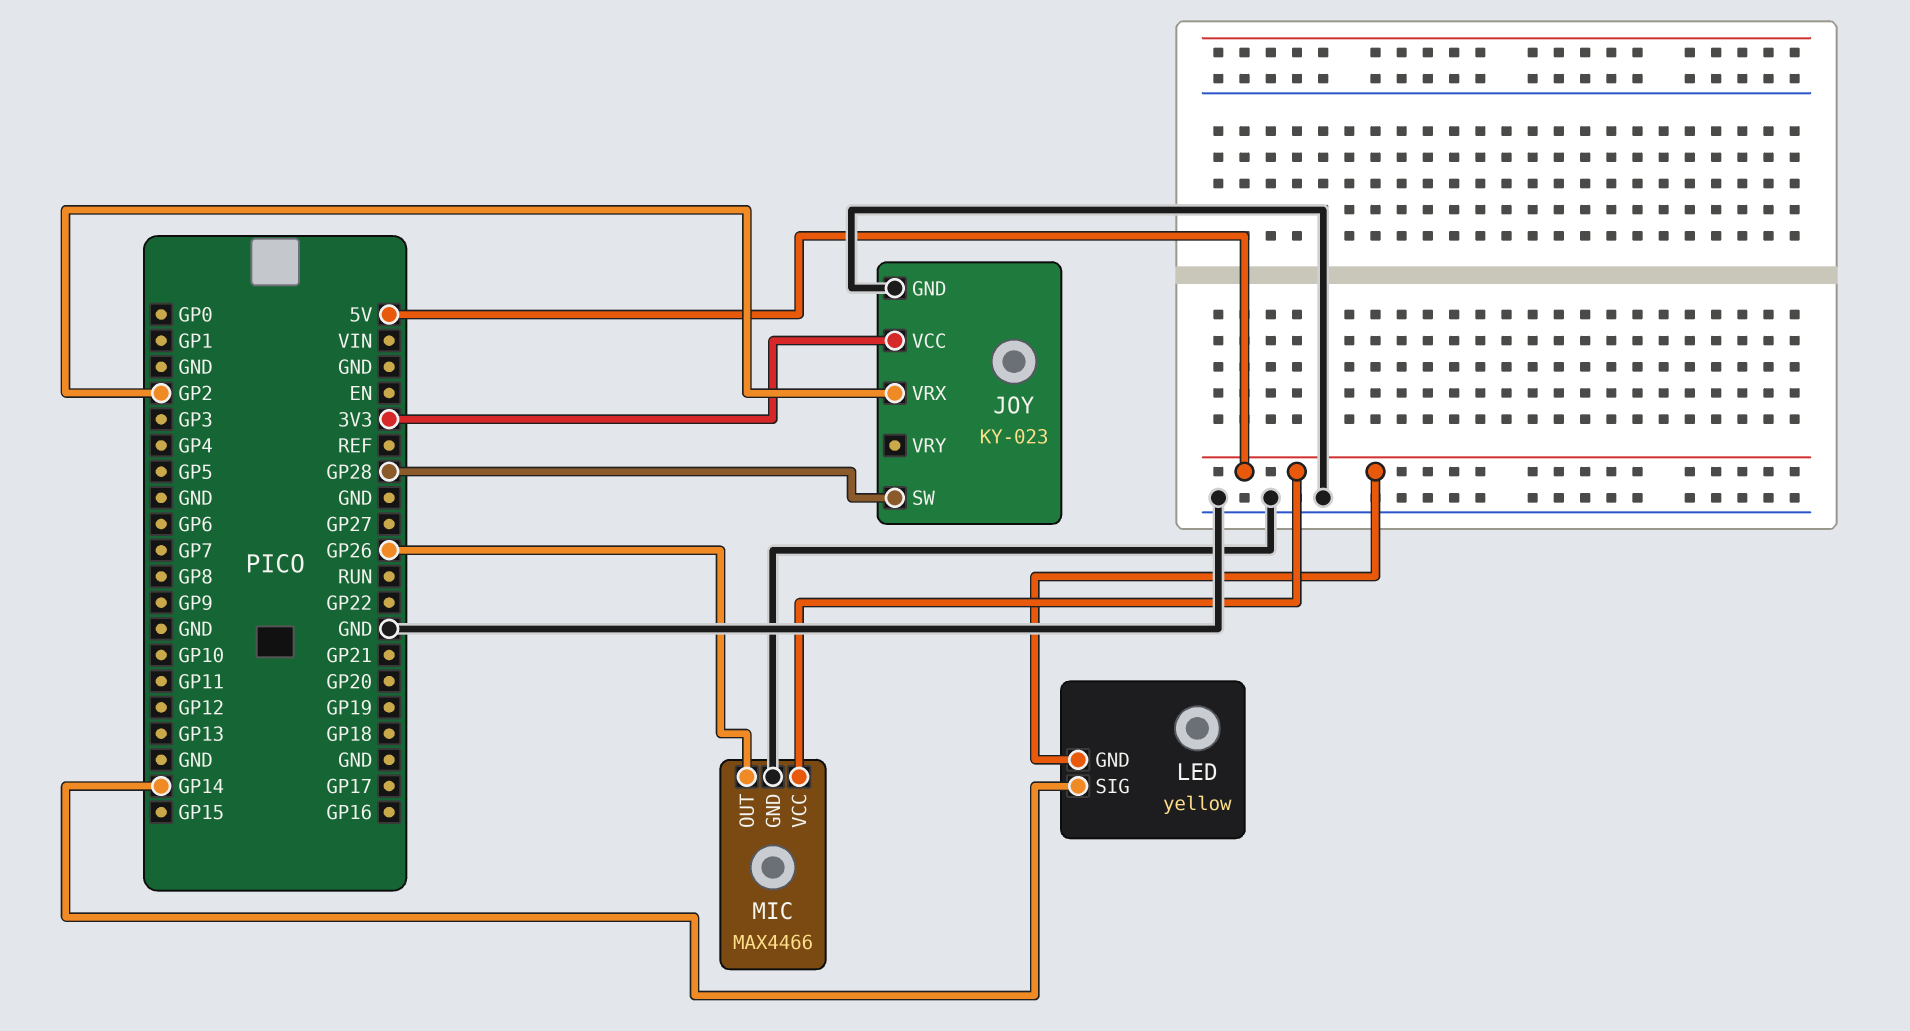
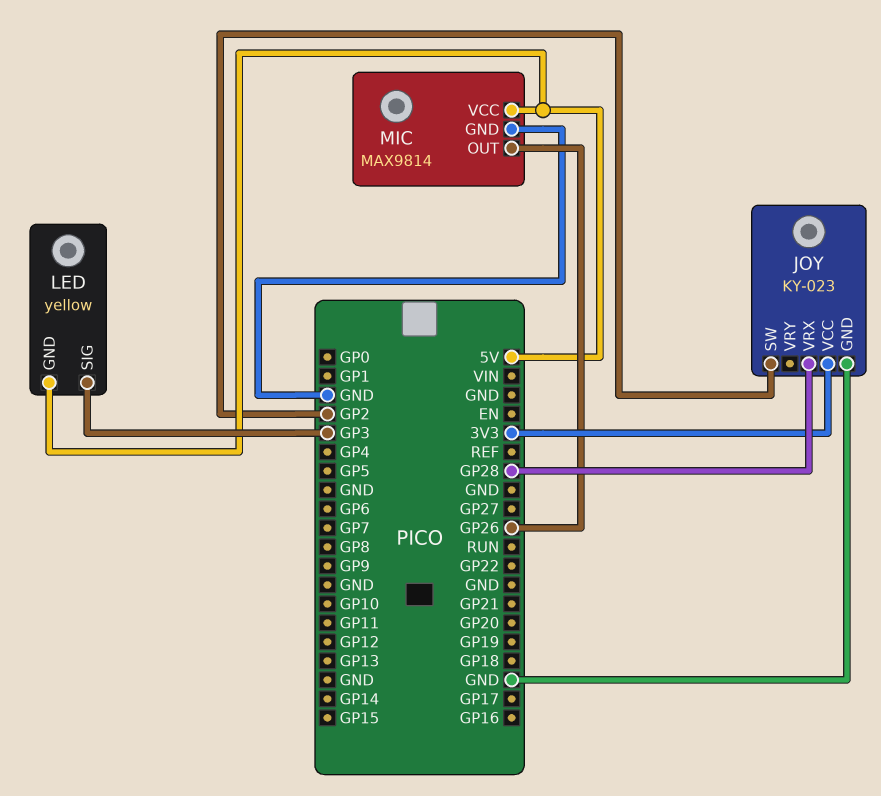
JOY pin SW: GP28 -> GP2
JOY pin VRX: GP2 -> GP28
LED pin SIG: GP14 -> GP3
MIC: MAX4466 -> MAX9814

